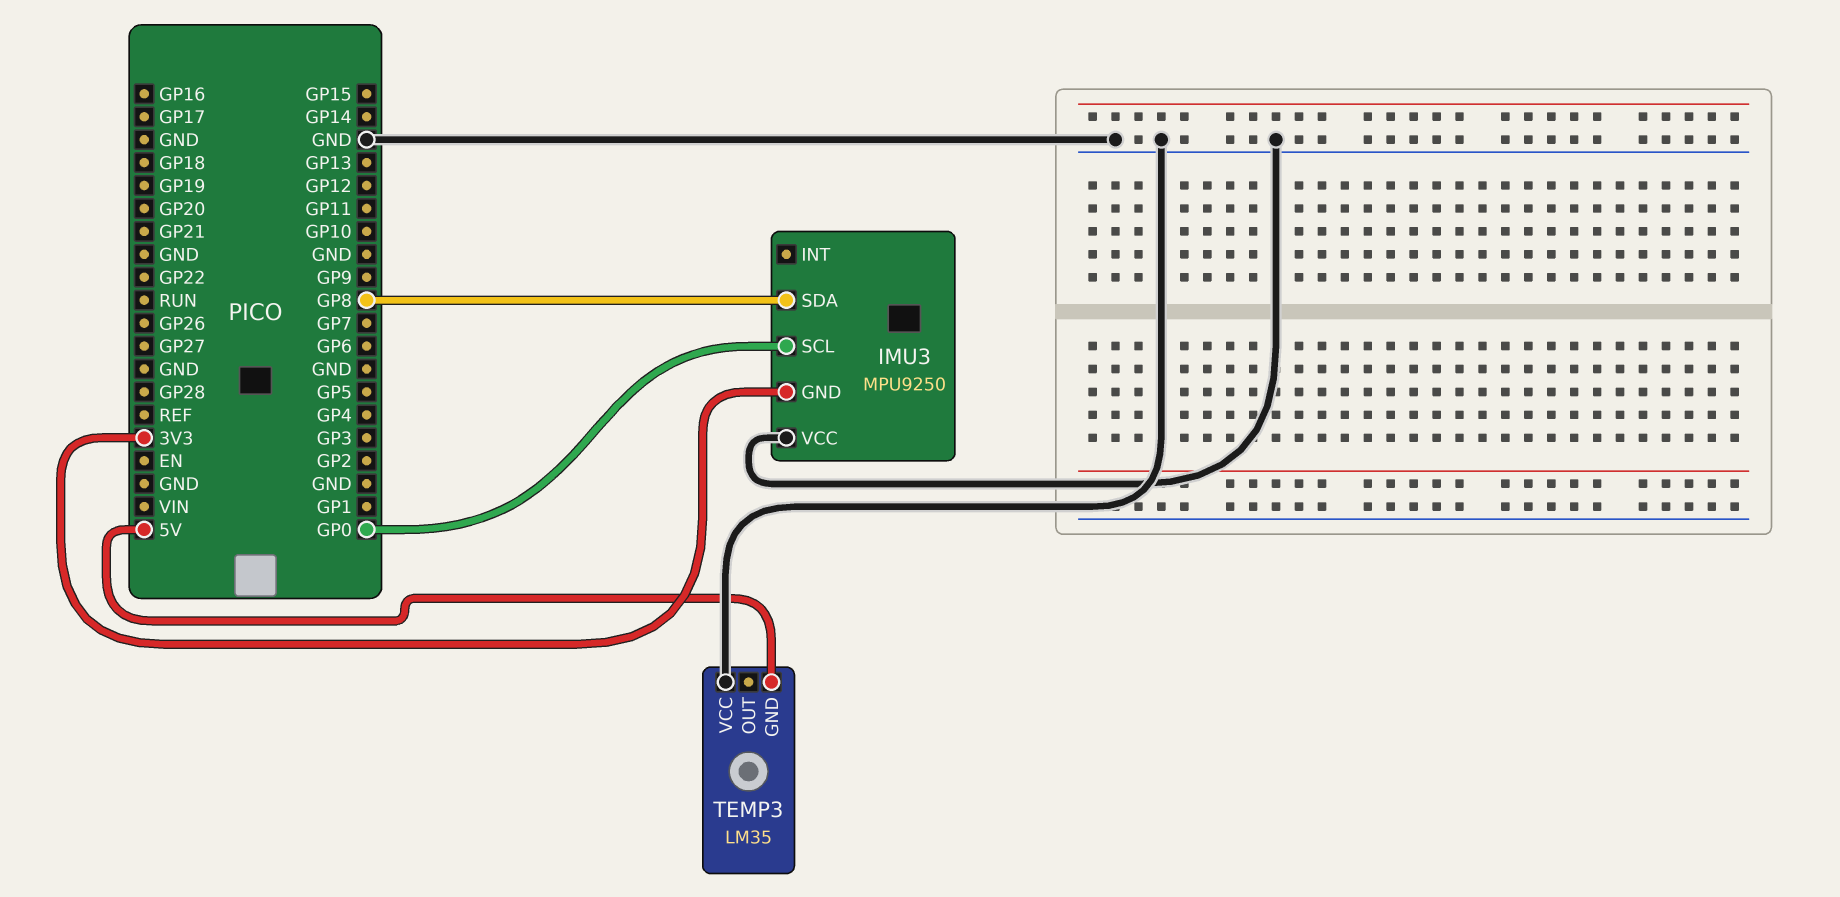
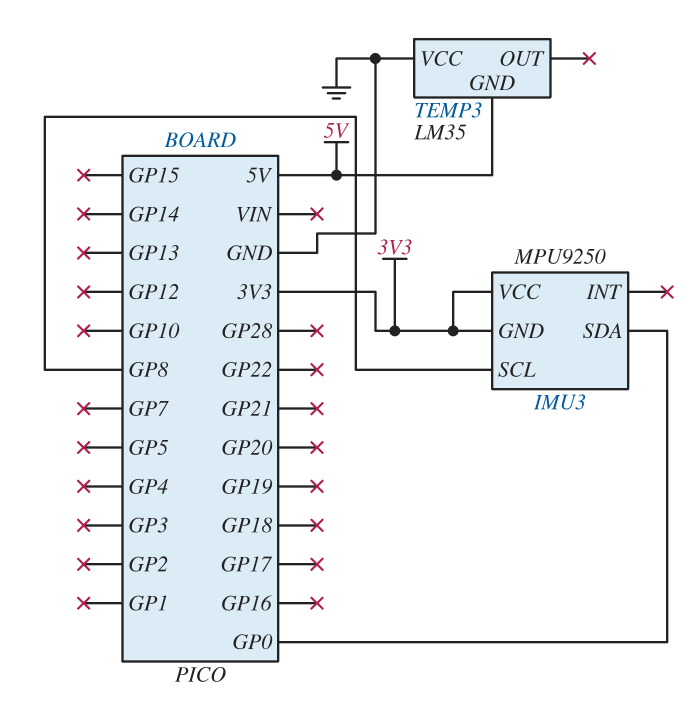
IMU3 pin SCL: GP0 -> GP8
IMU3 pin SDA: GP8 -> GP0
IMU3 pin VCC: GND -> 3V3

